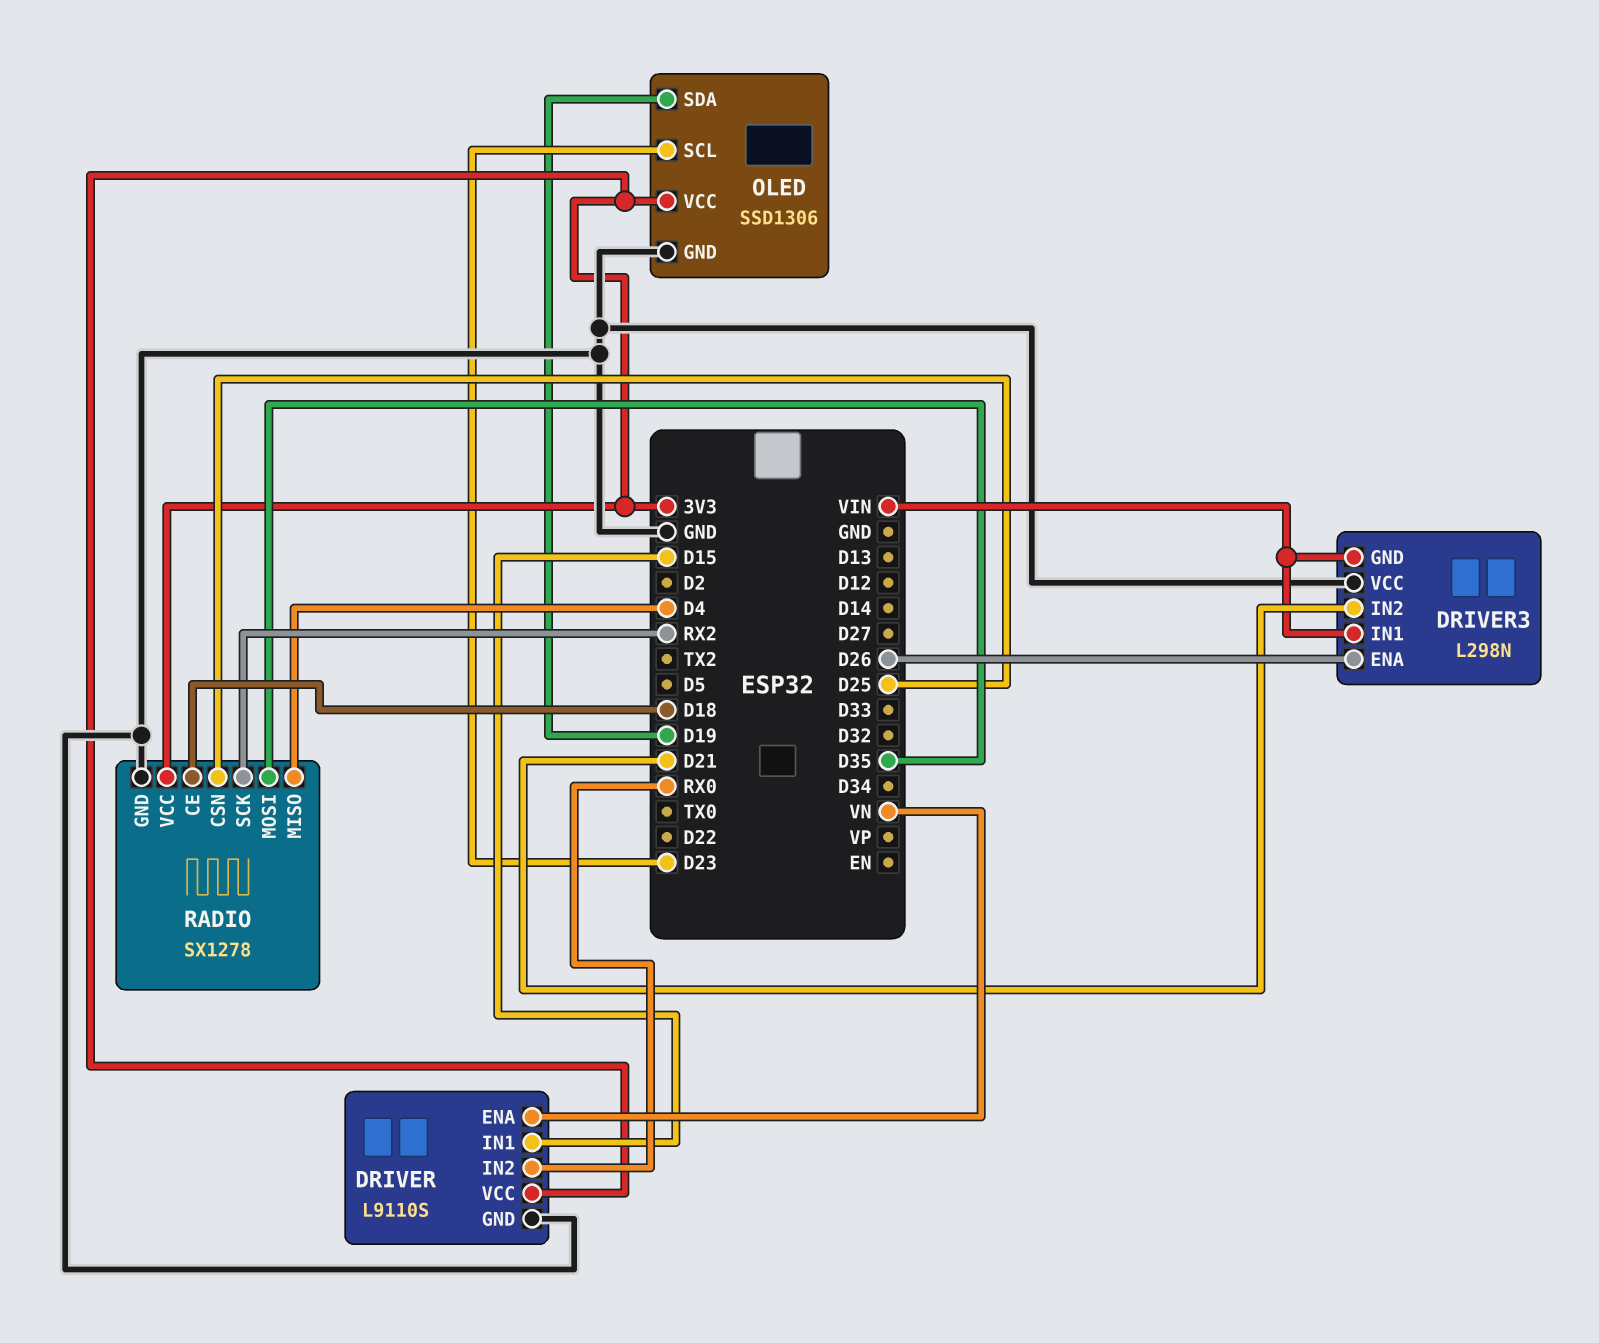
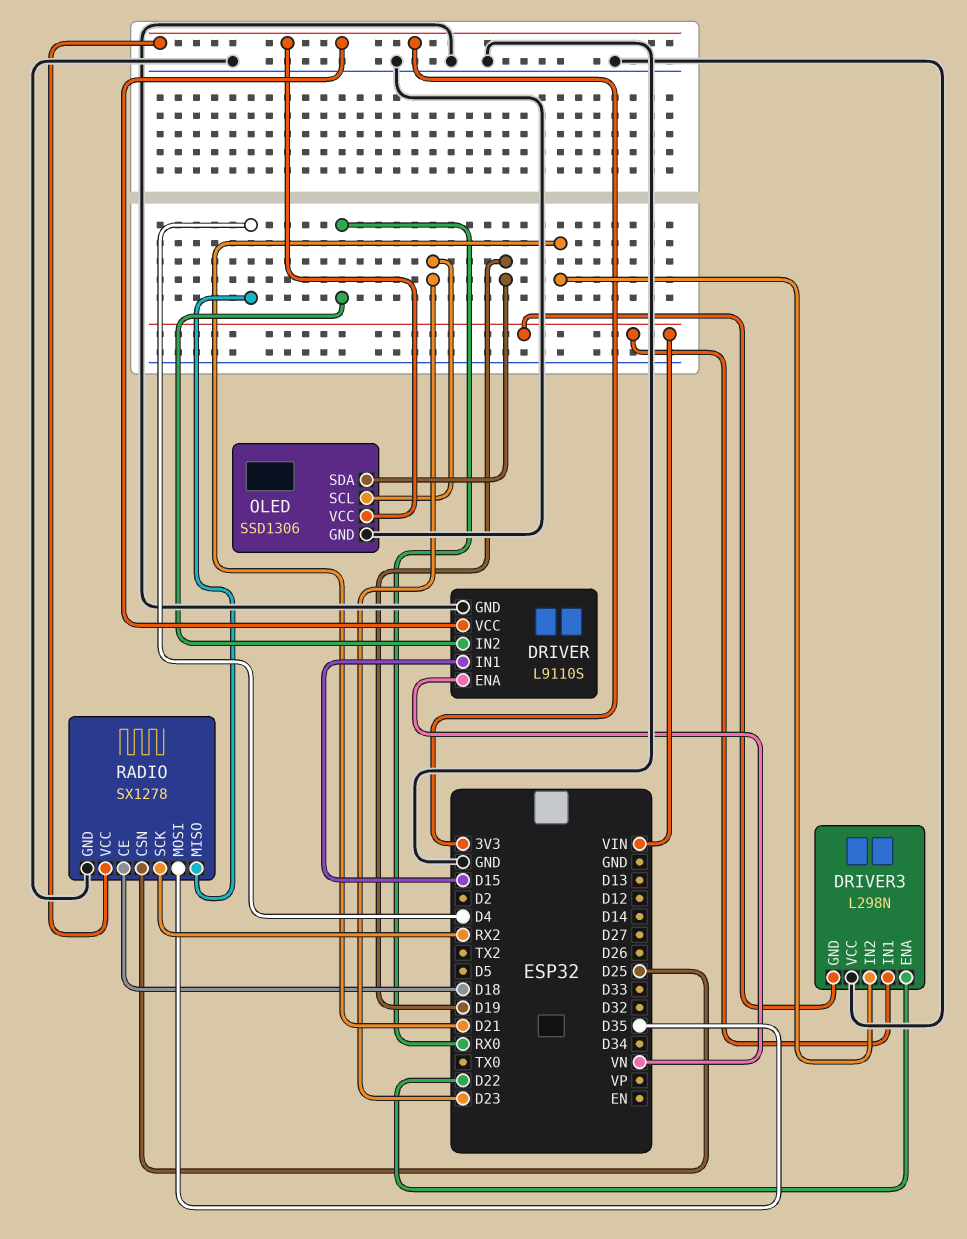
DRIVER3 pin ENA: D26 -> D22

